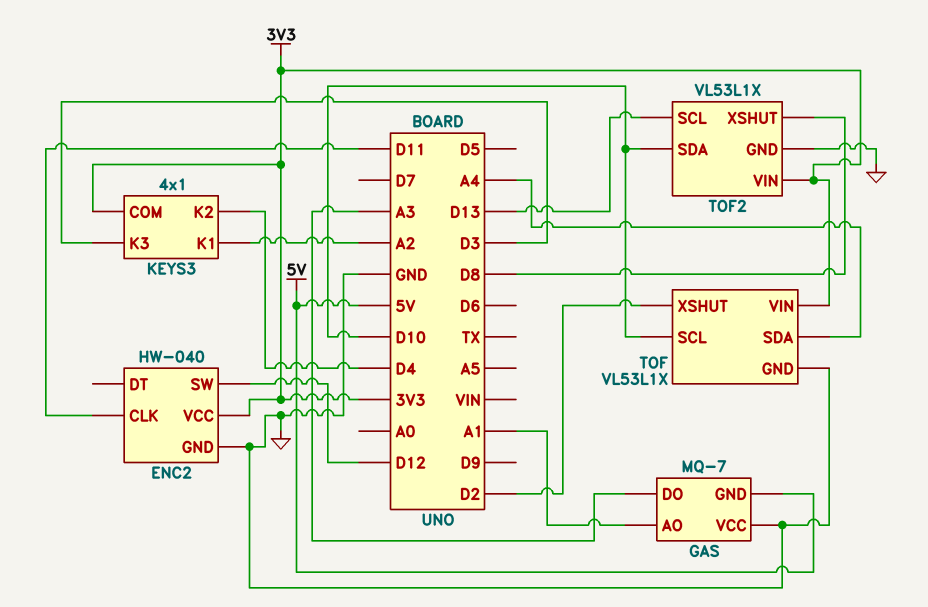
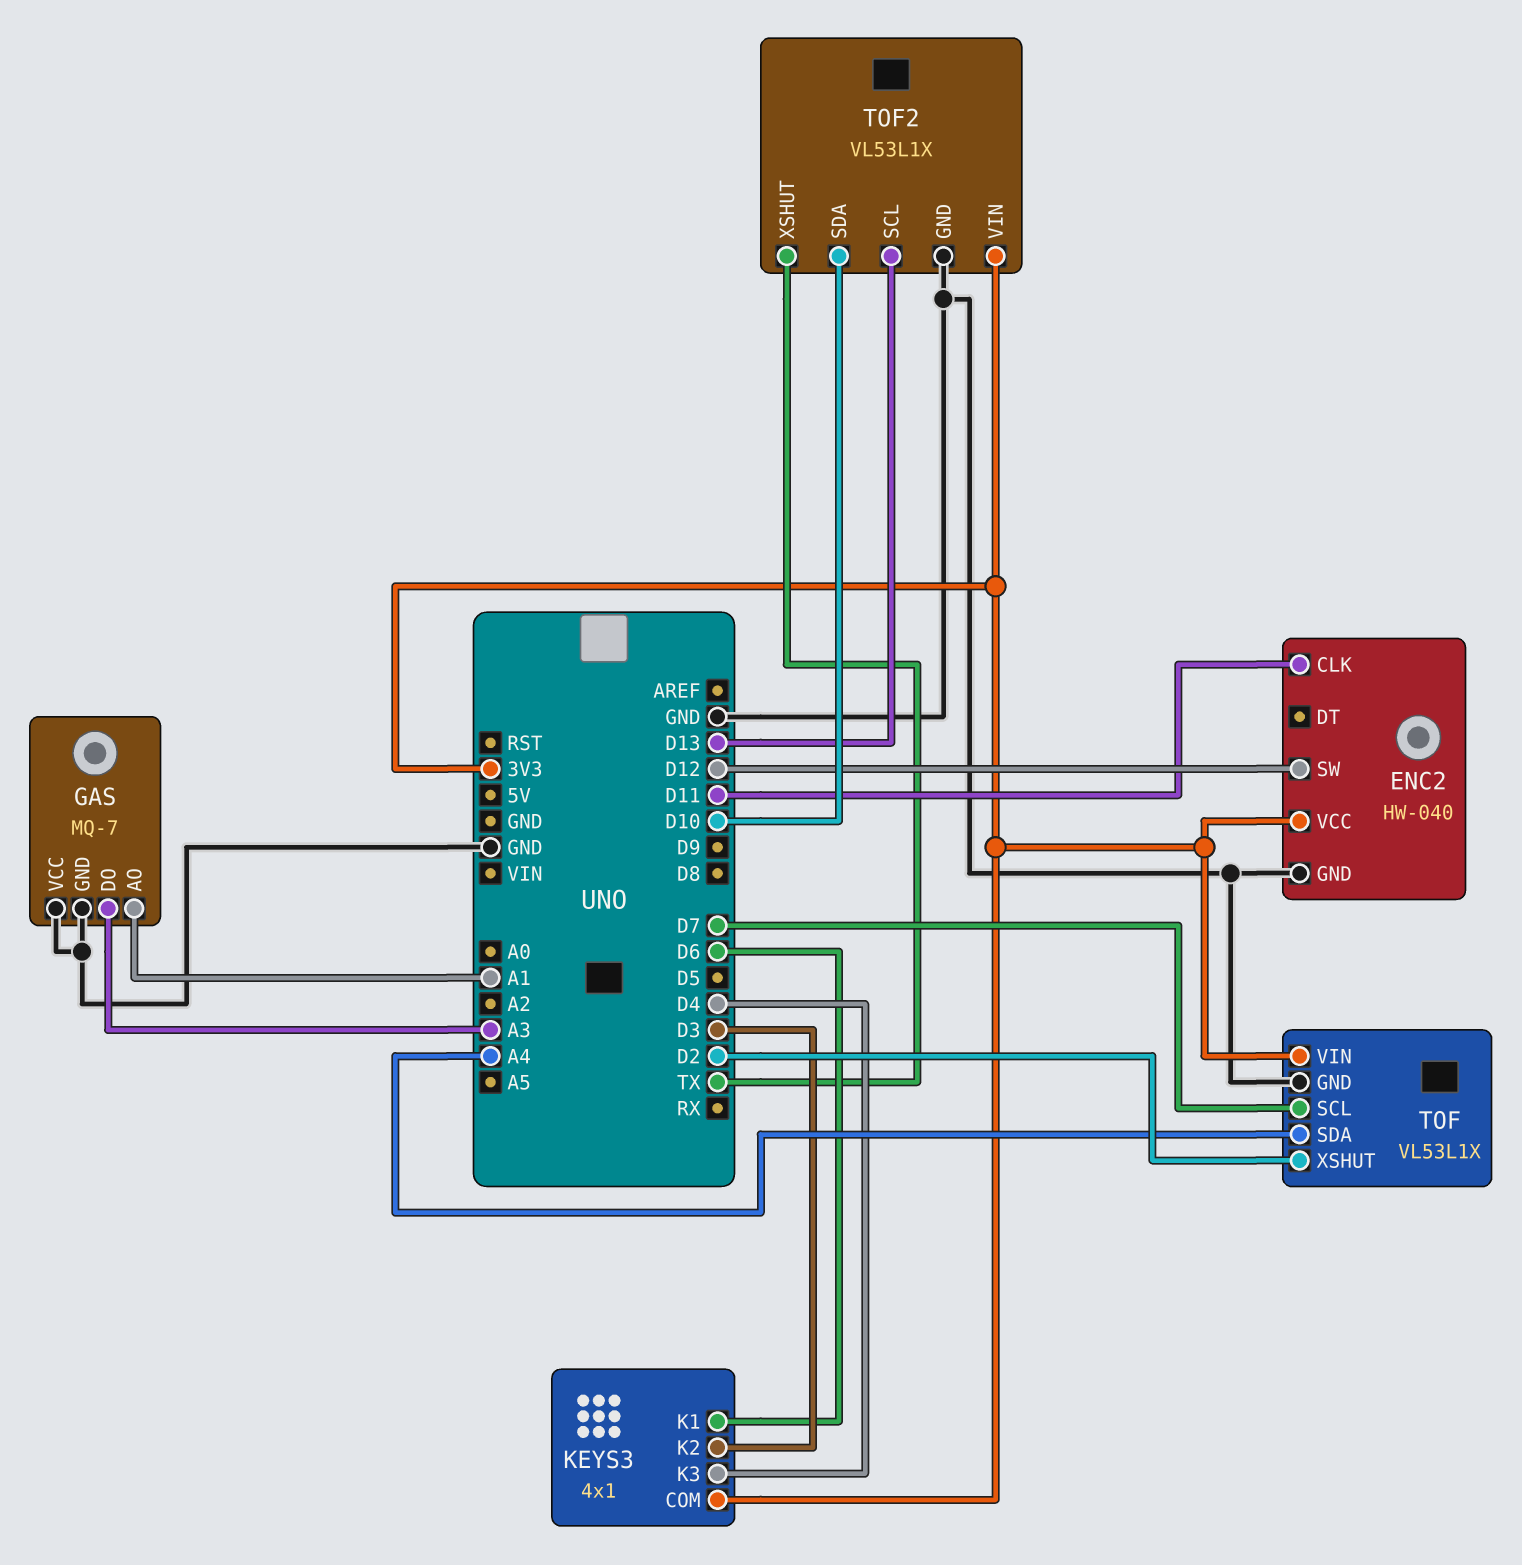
GAS pin GND: 5V -> GND
KEYS3 pin K1: A2 -> D6
KEYS3 pin K2: D4 -> D3
KEYS3 pin K3: D3 -> D4
TOF pin SCL: D10 -> D7
TOF2 pin XSHUT: D8 -> TX

